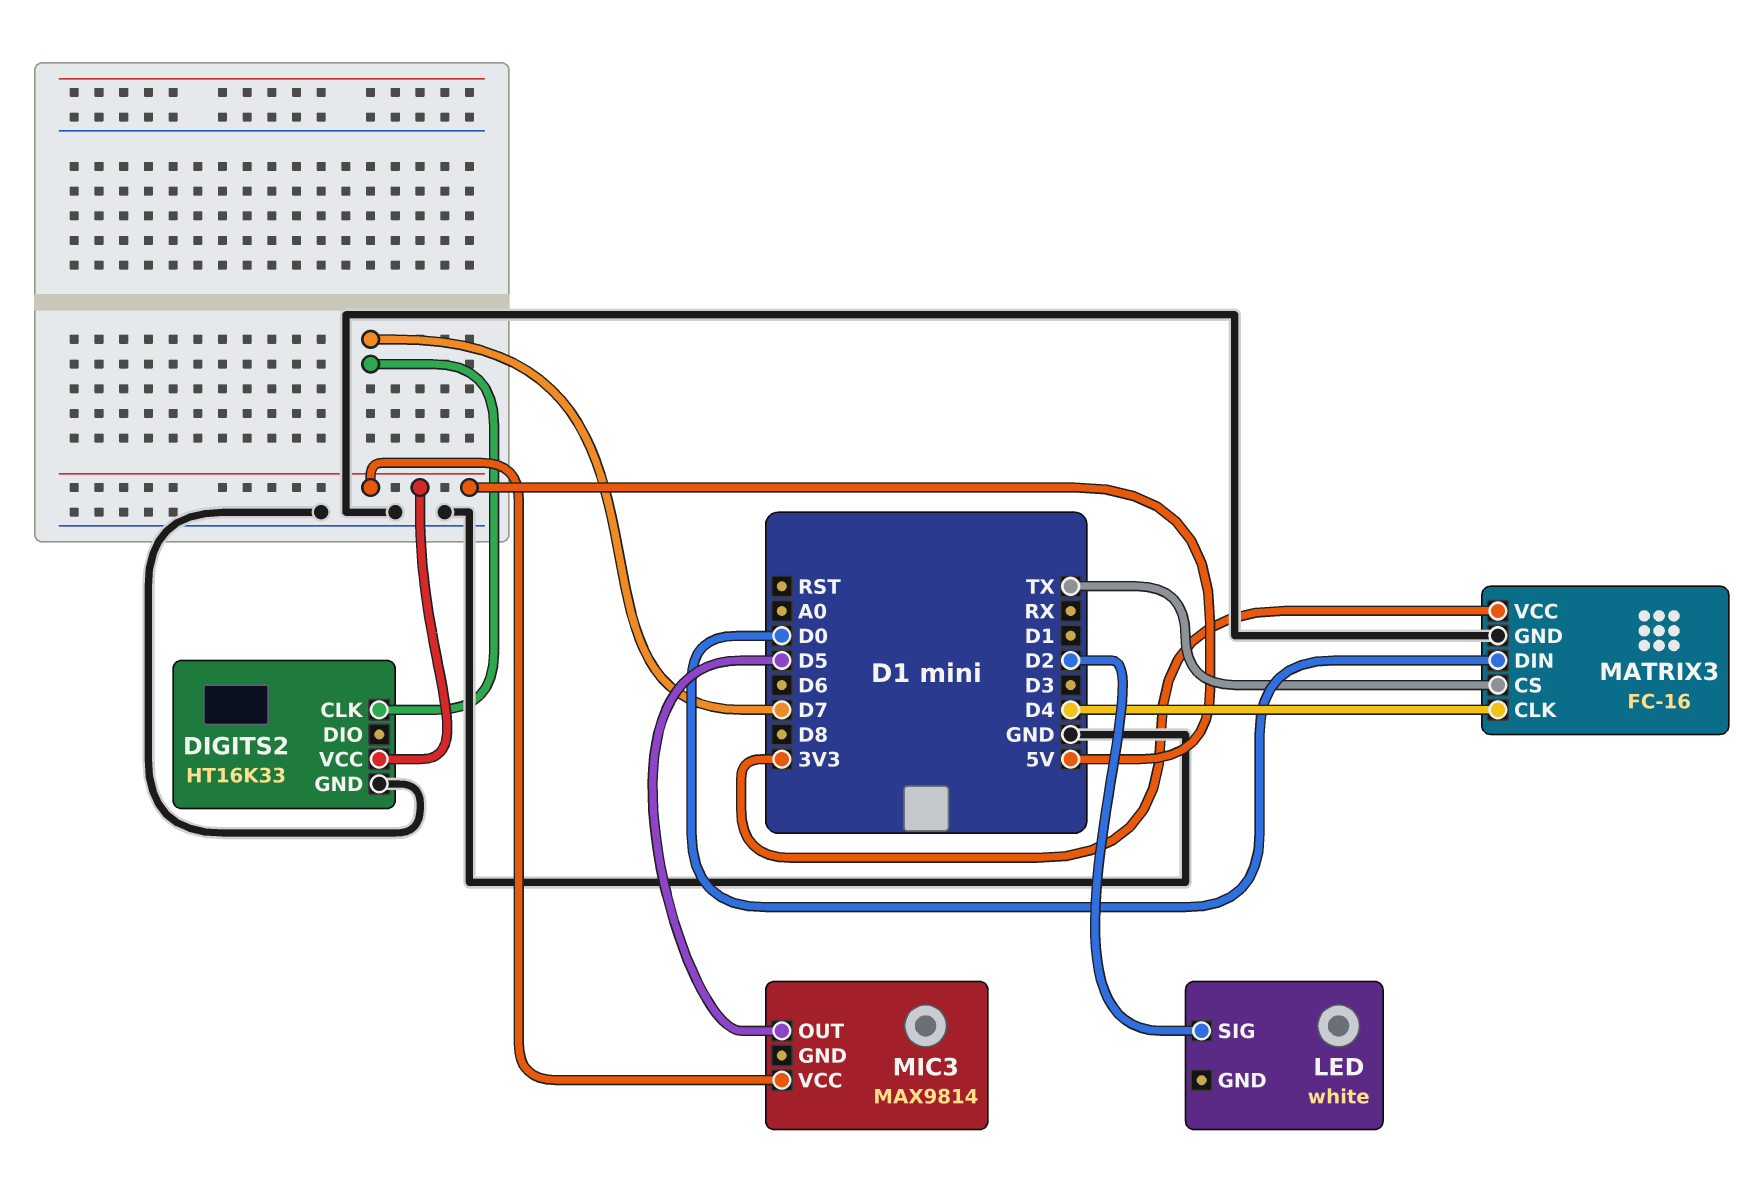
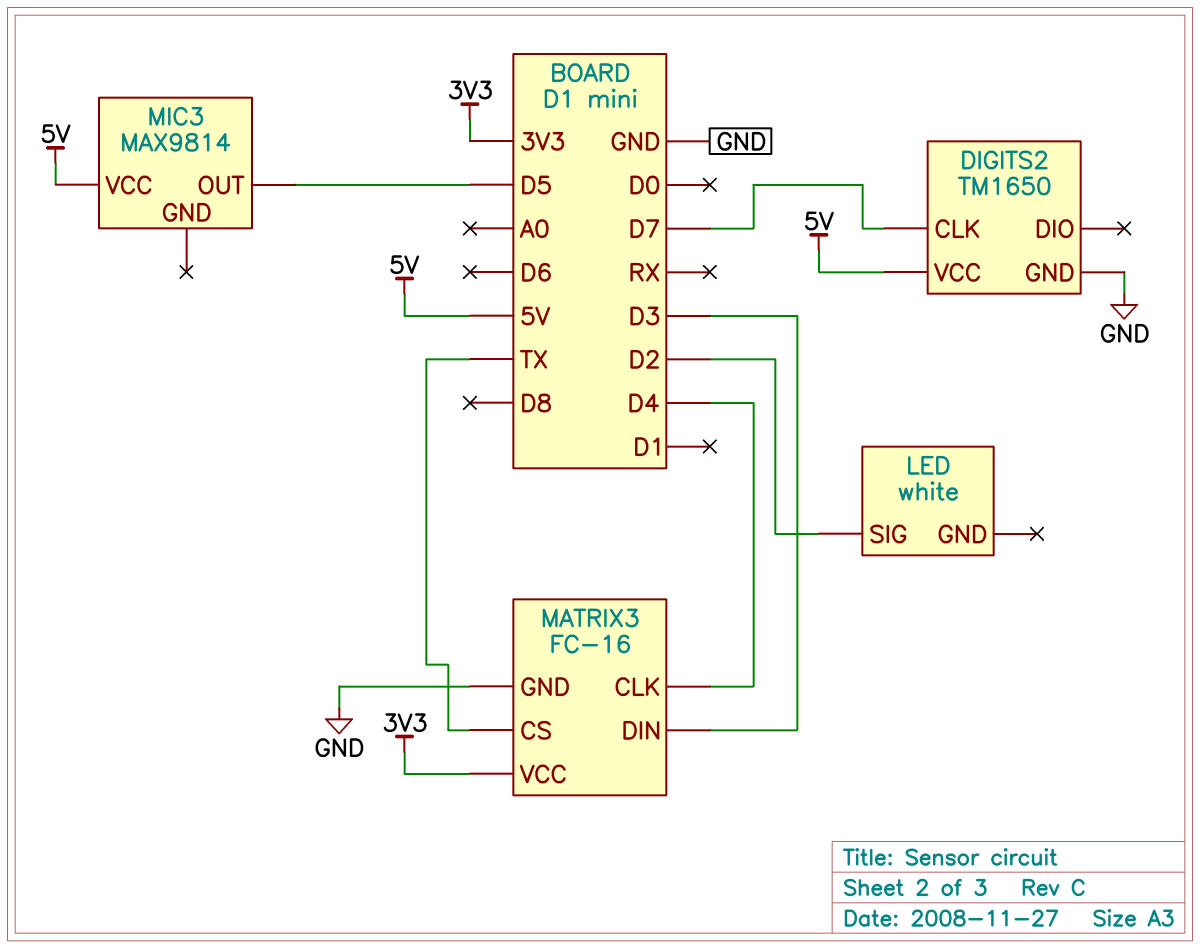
DIGITS2: HT16K33 -> TM1650
MATRIX3 pin DIN: D0 -> D3

